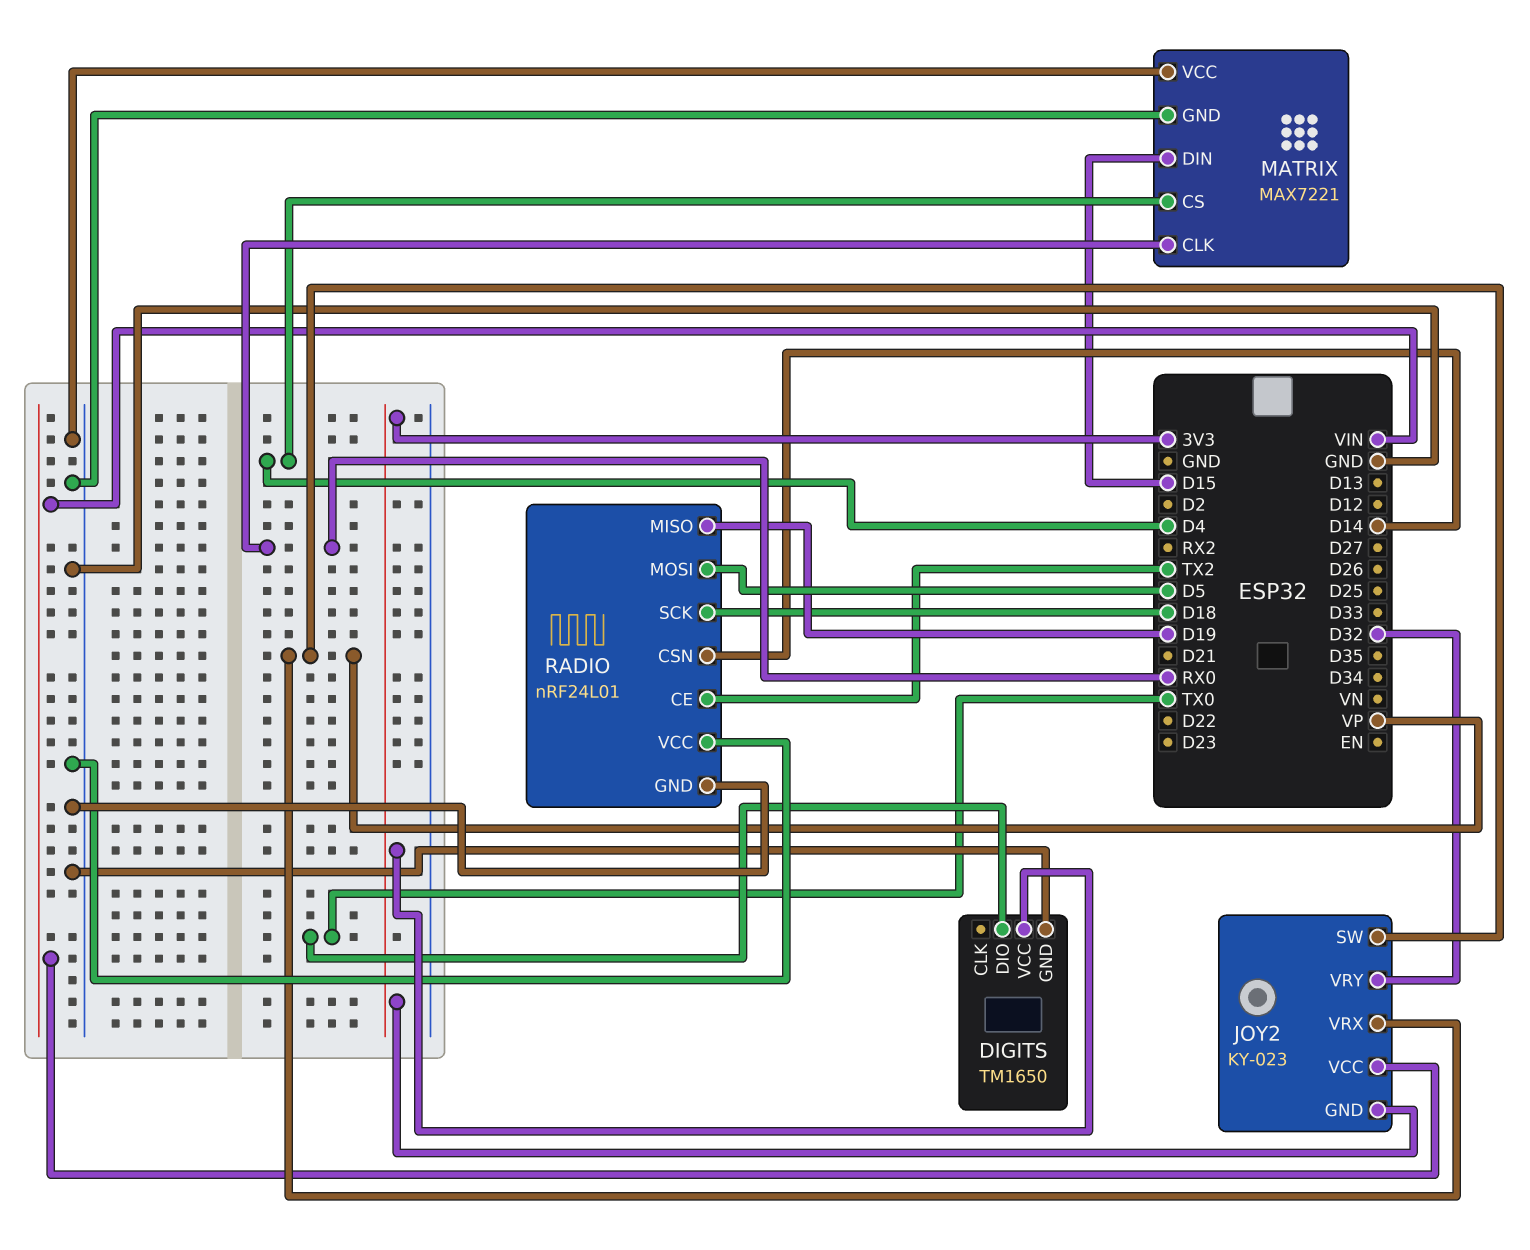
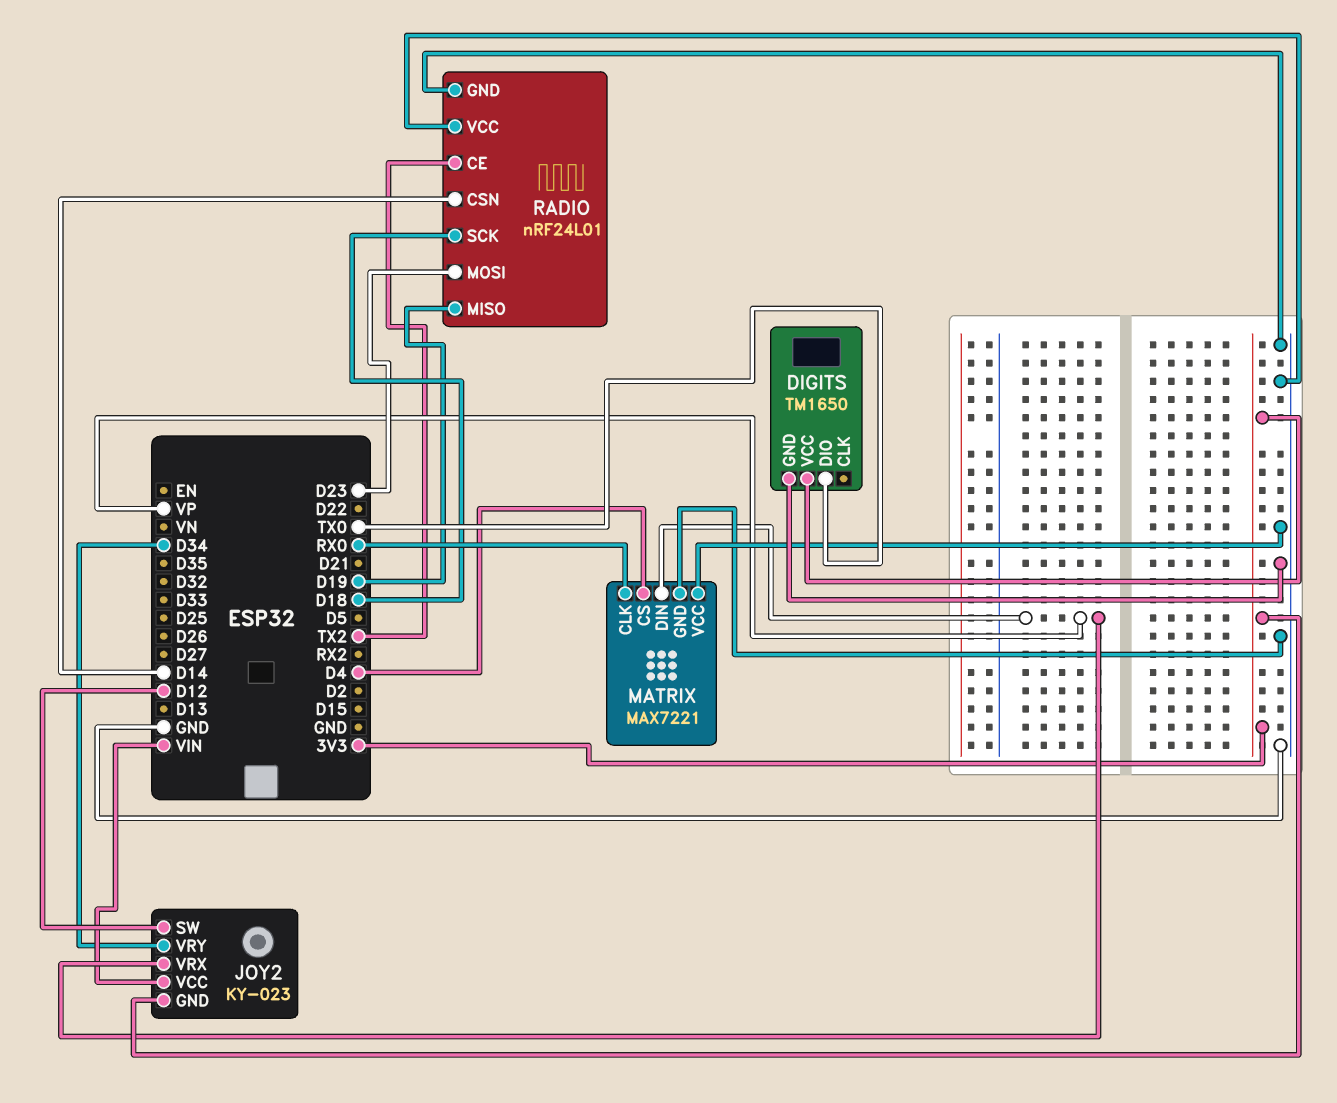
JOY2 pin SW: VP -> D12
JOY2 pin VRY: D32 -> D34
MATRIX pin DIN: D15 -> VP
RADIO pin MOSI: D5 -> D23

